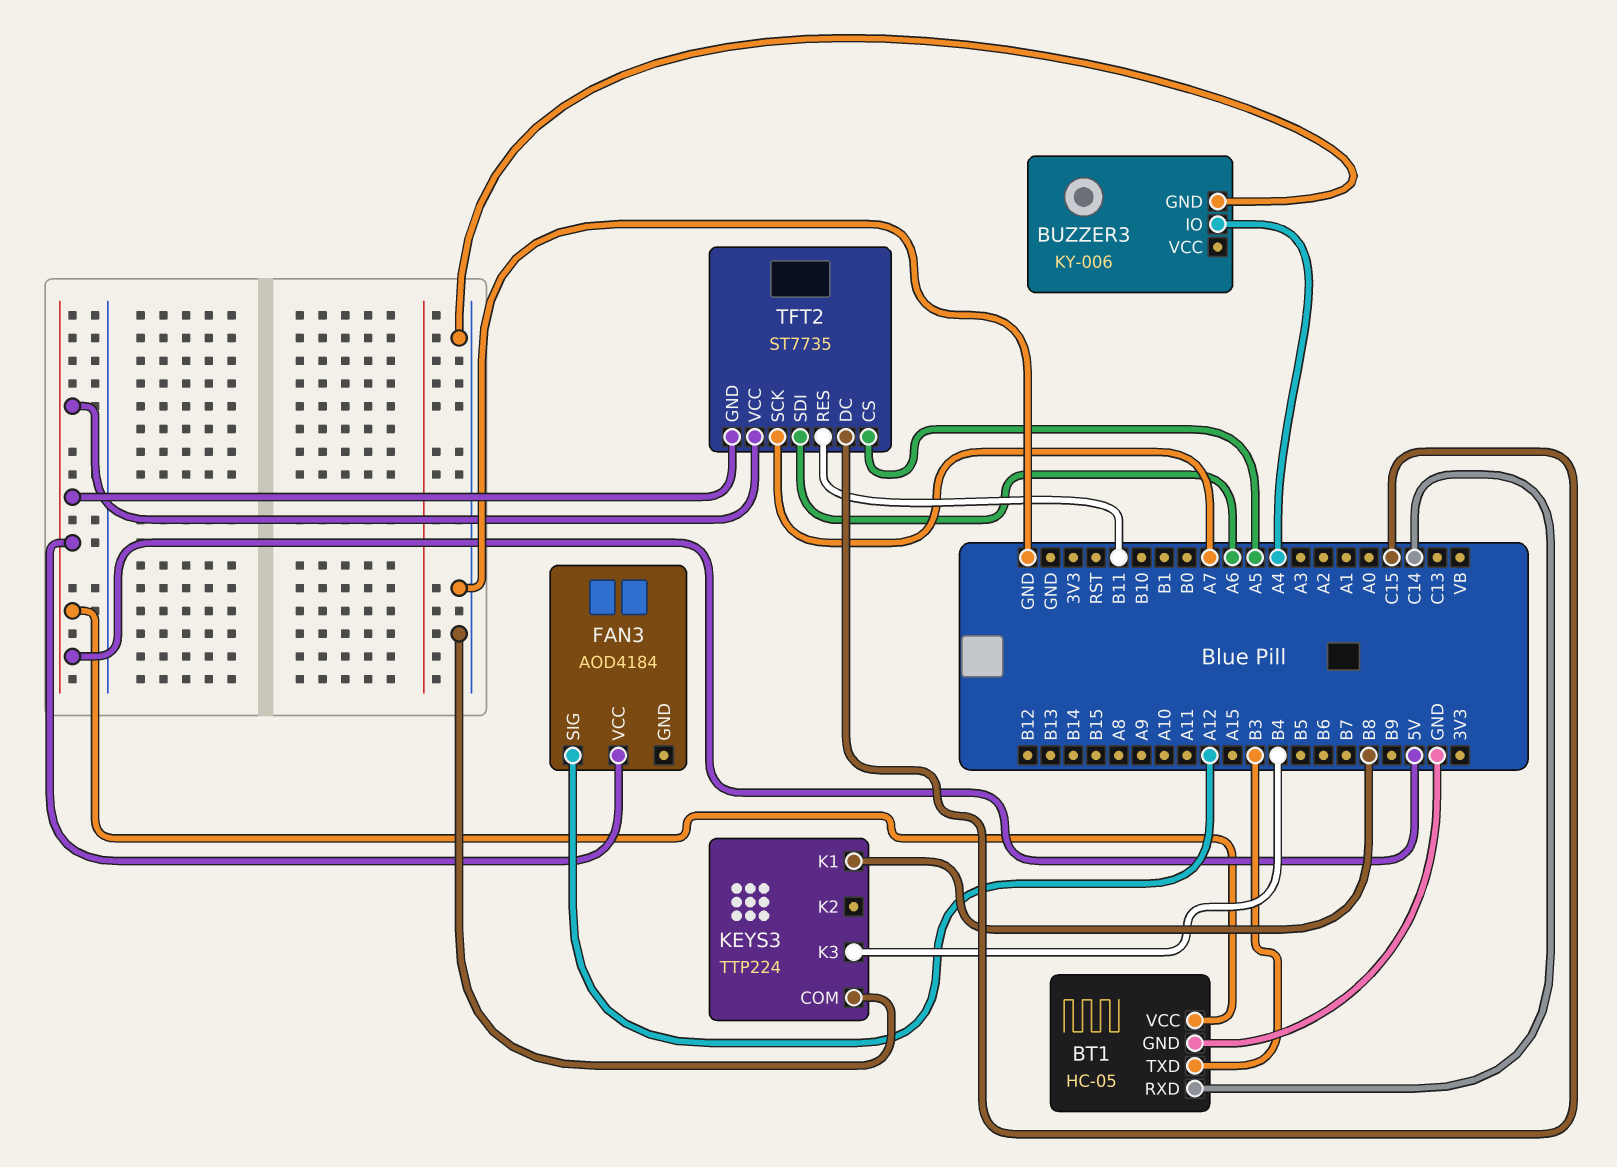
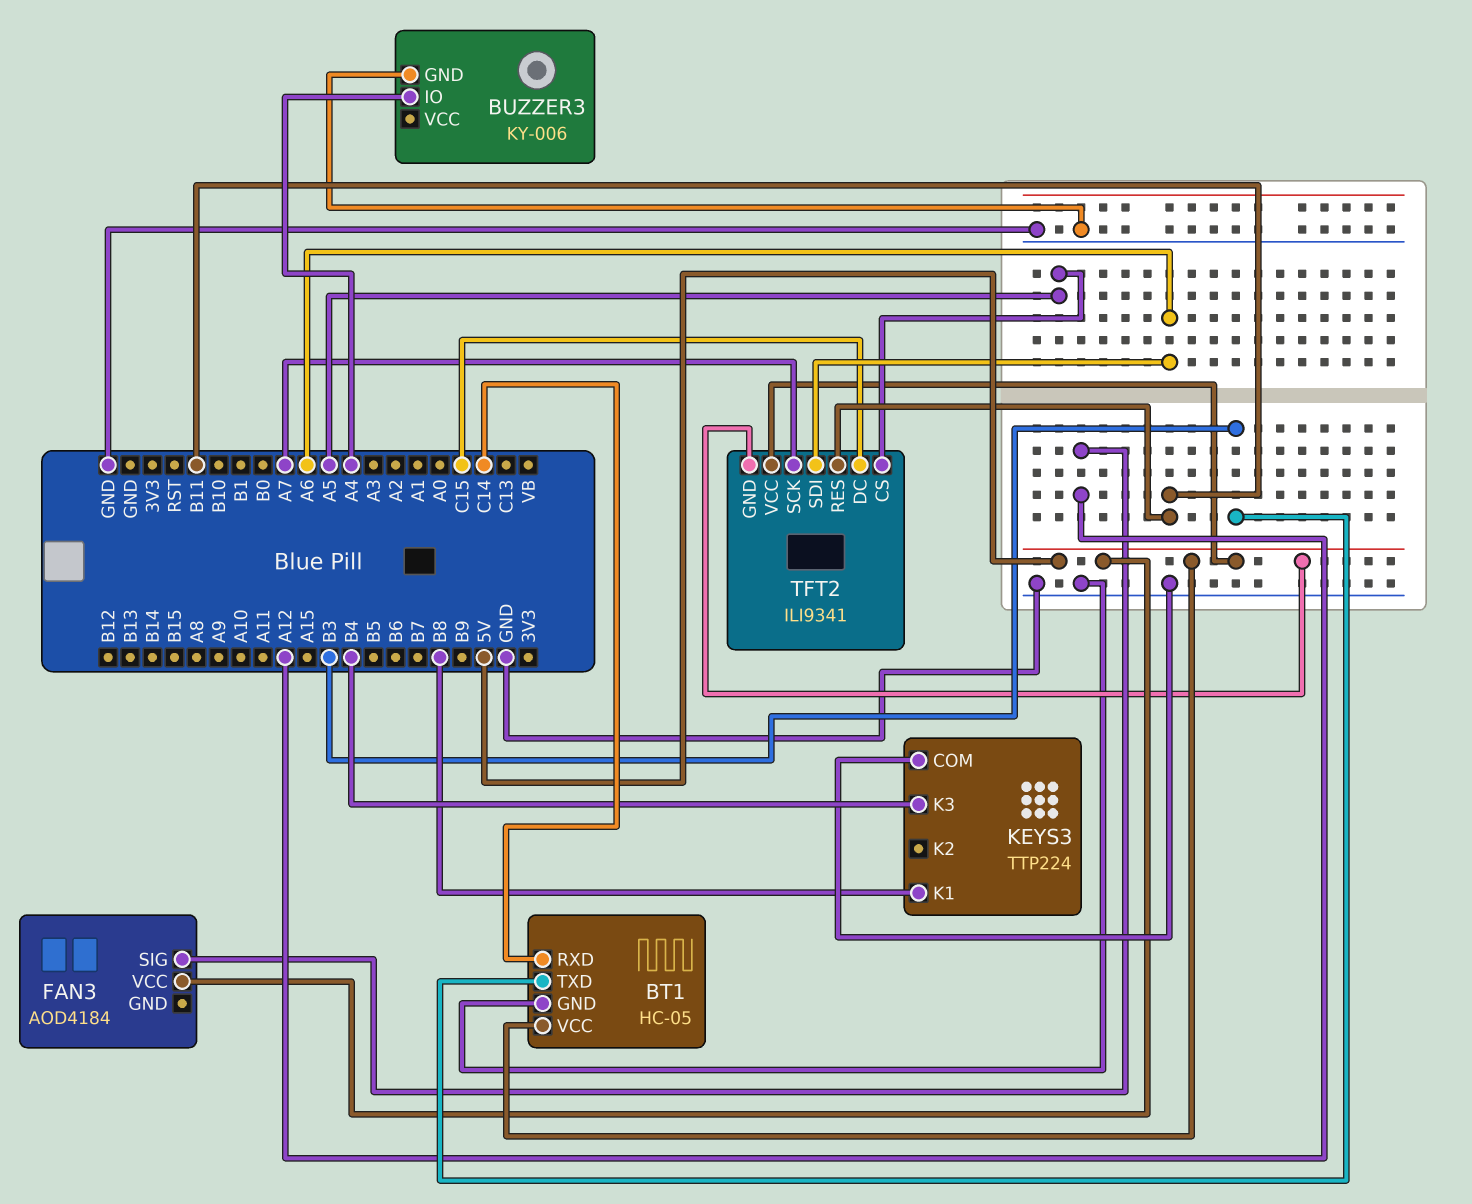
TFT2: ST7735 -> ILI9341

